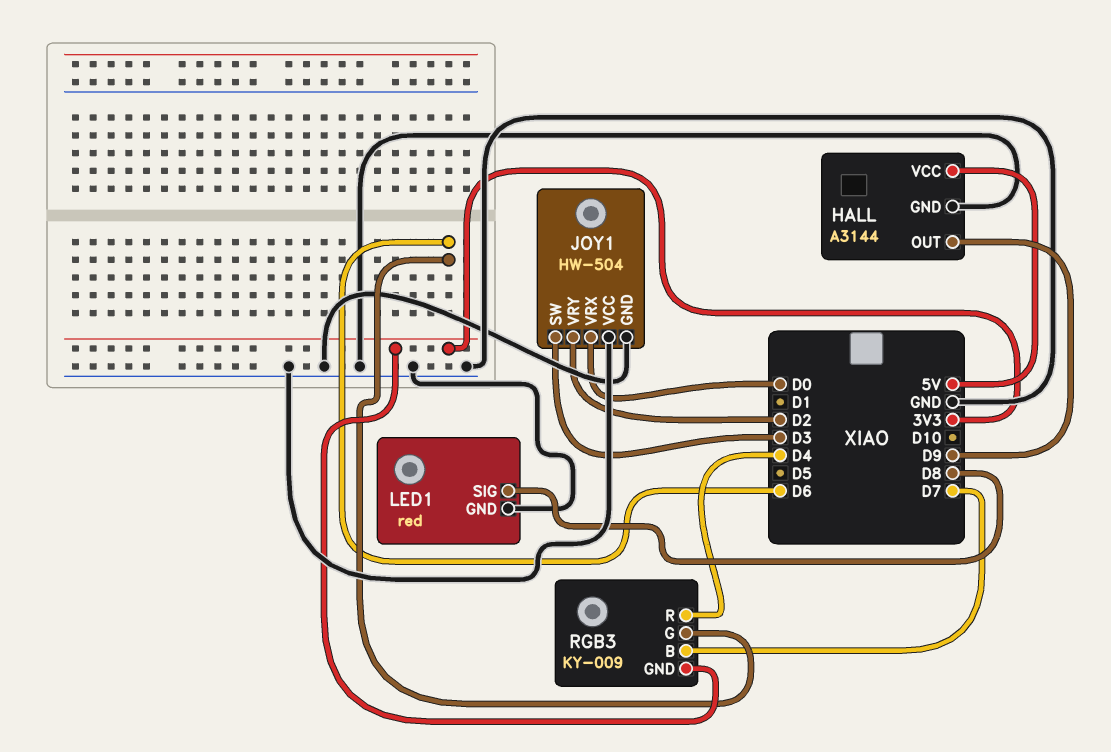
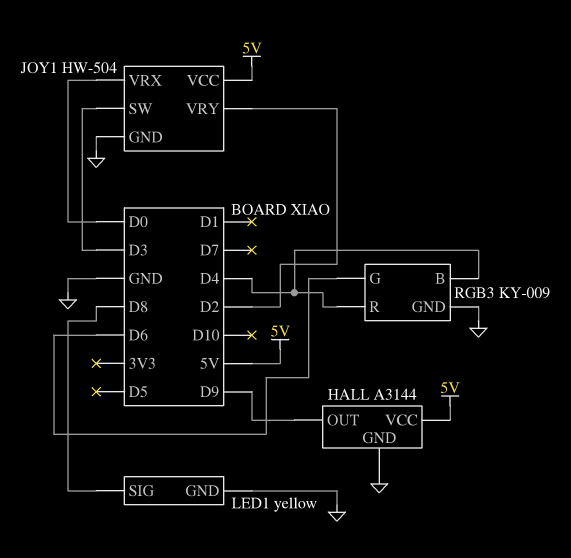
JOY1 pin VCC: GND -> 5V
LED1: red -> yellow
RGB3 pin B: D7 -> D4
RGB3 pin GND: 3V3 -> GND

